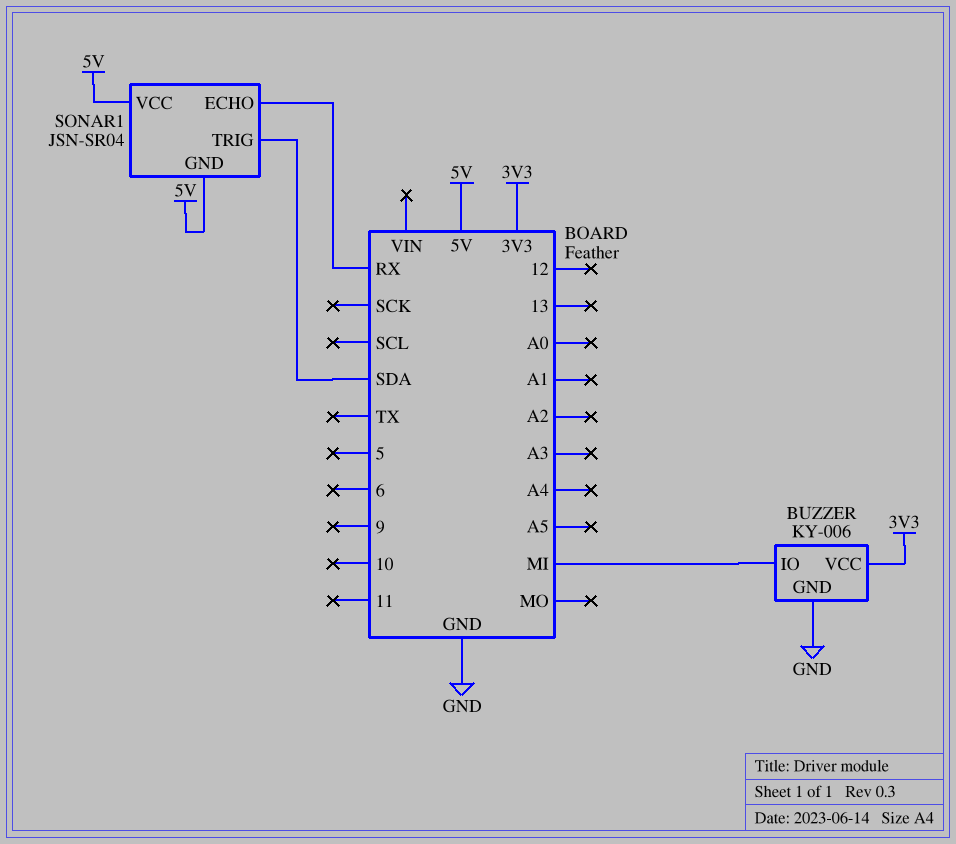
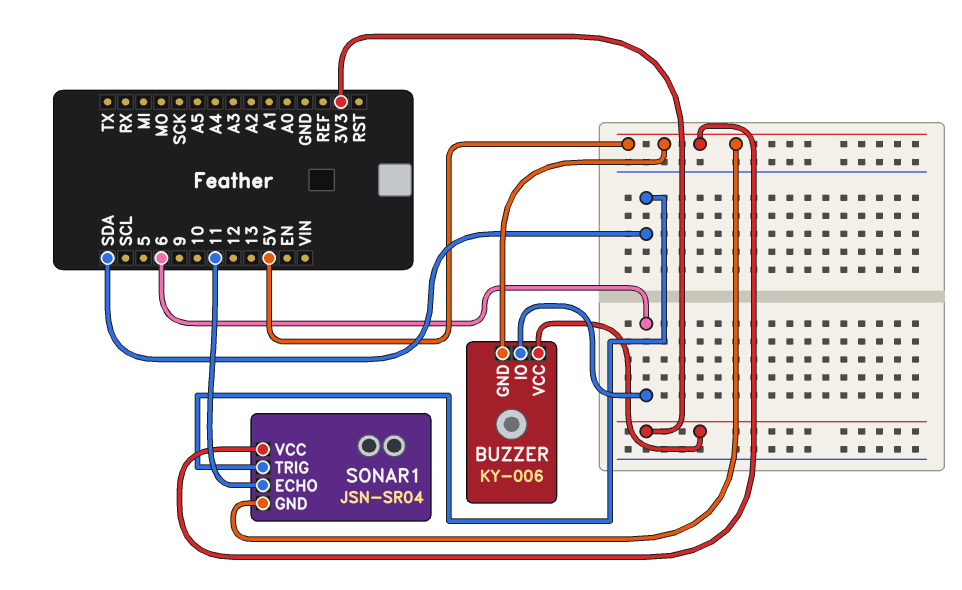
BUZZER pin GND: GND -> 5V
BUZZER pin IO: MI -> 6
SONAR1 pin ECHO: RX -> 11

